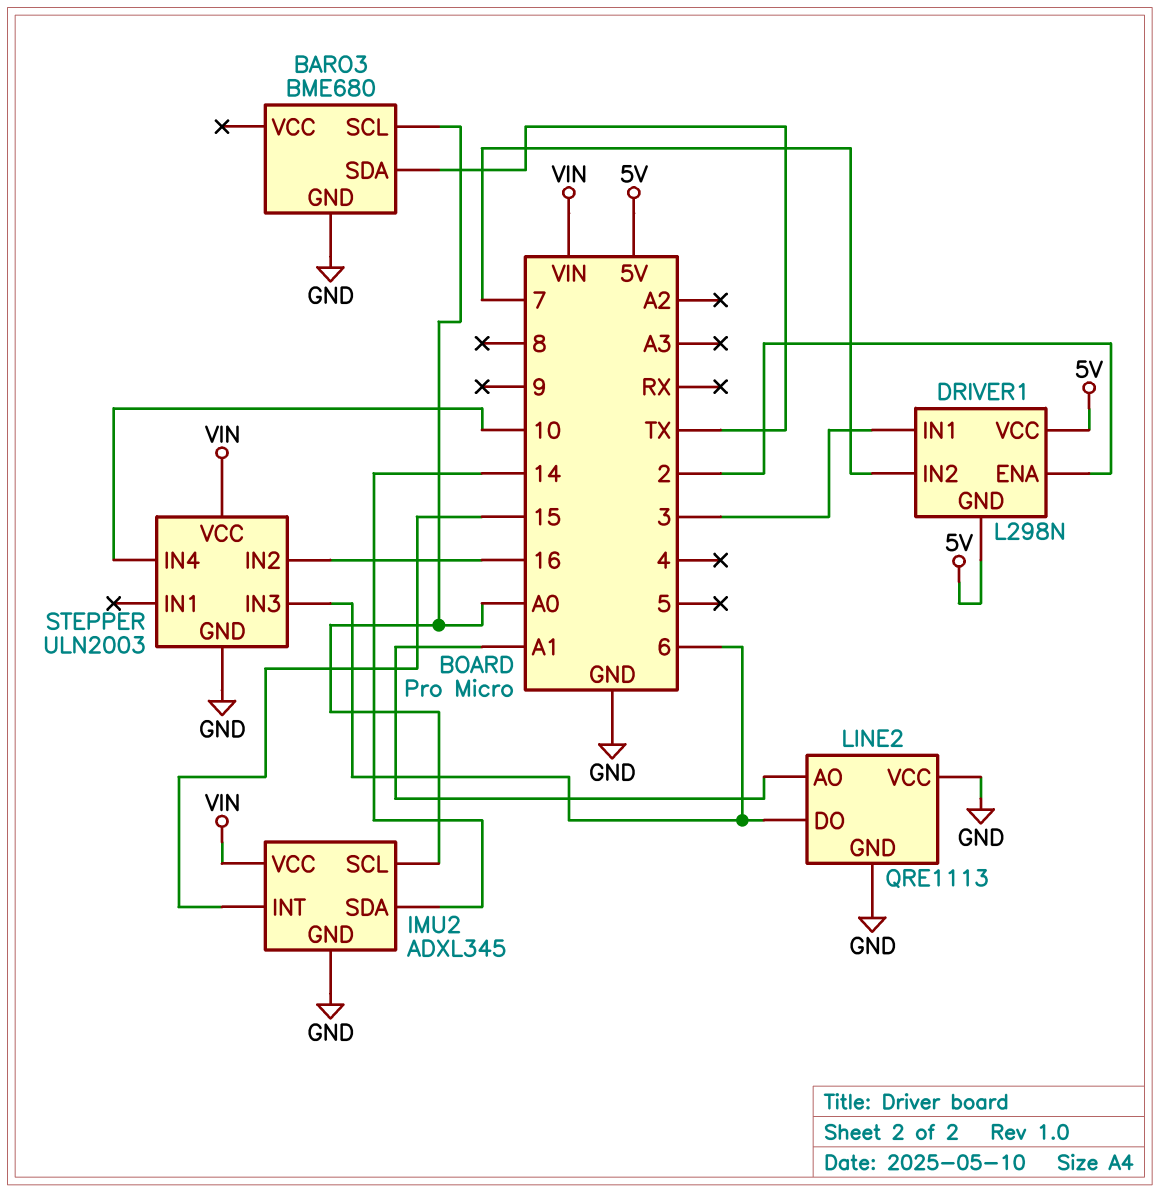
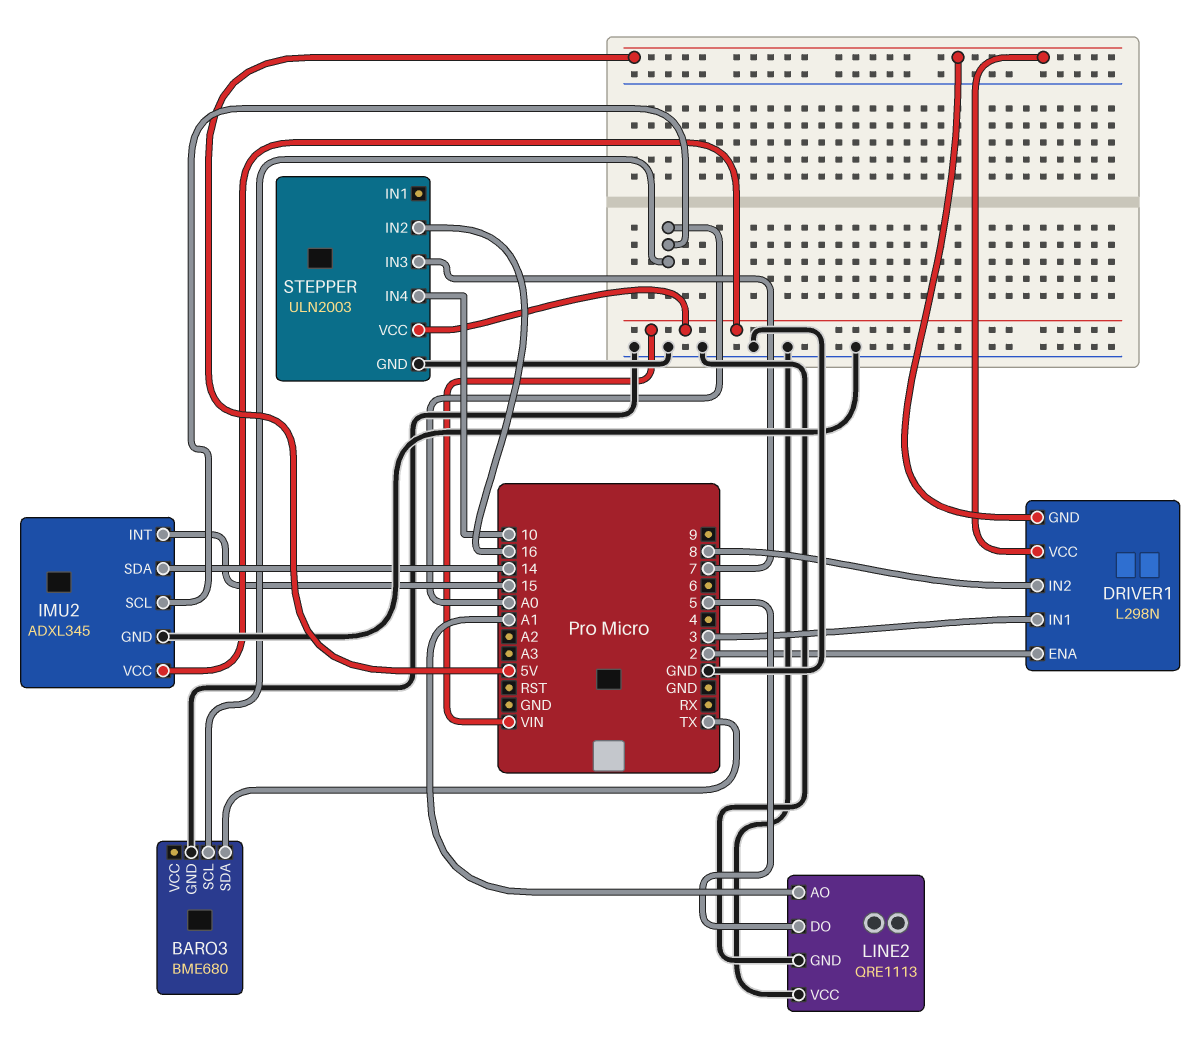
DRIVER1 pin IN2: 7 -> 8
LINE2 pin DO: 6 -> 5
STEPPER pin IN3: 6 -> 7

